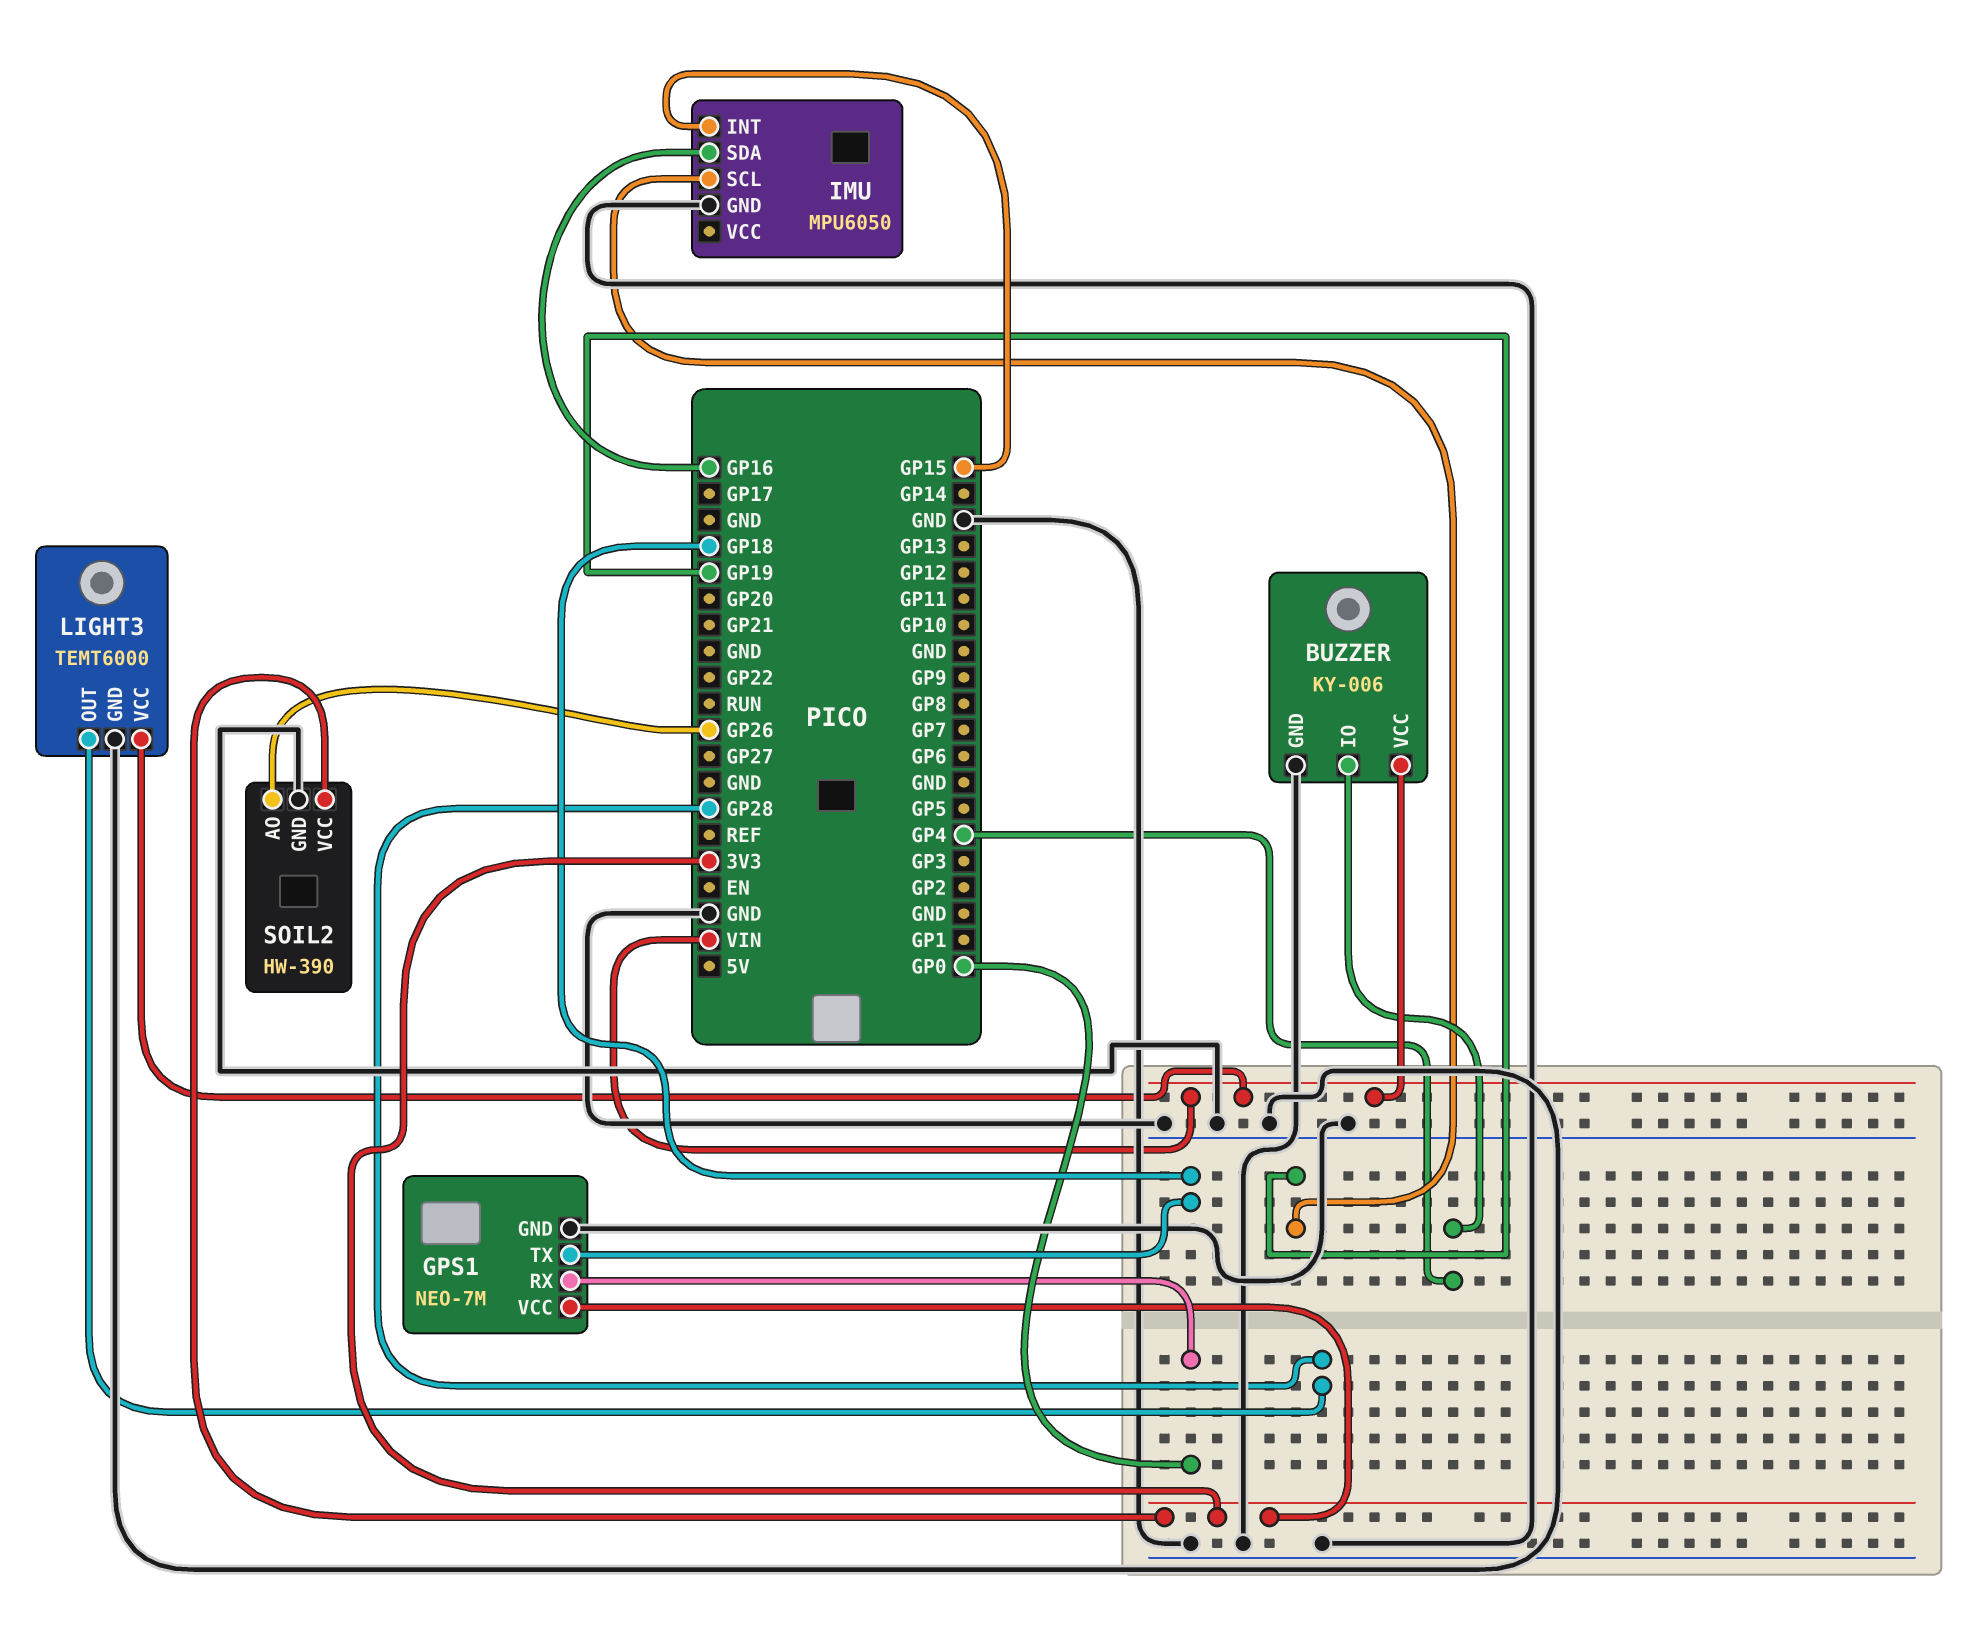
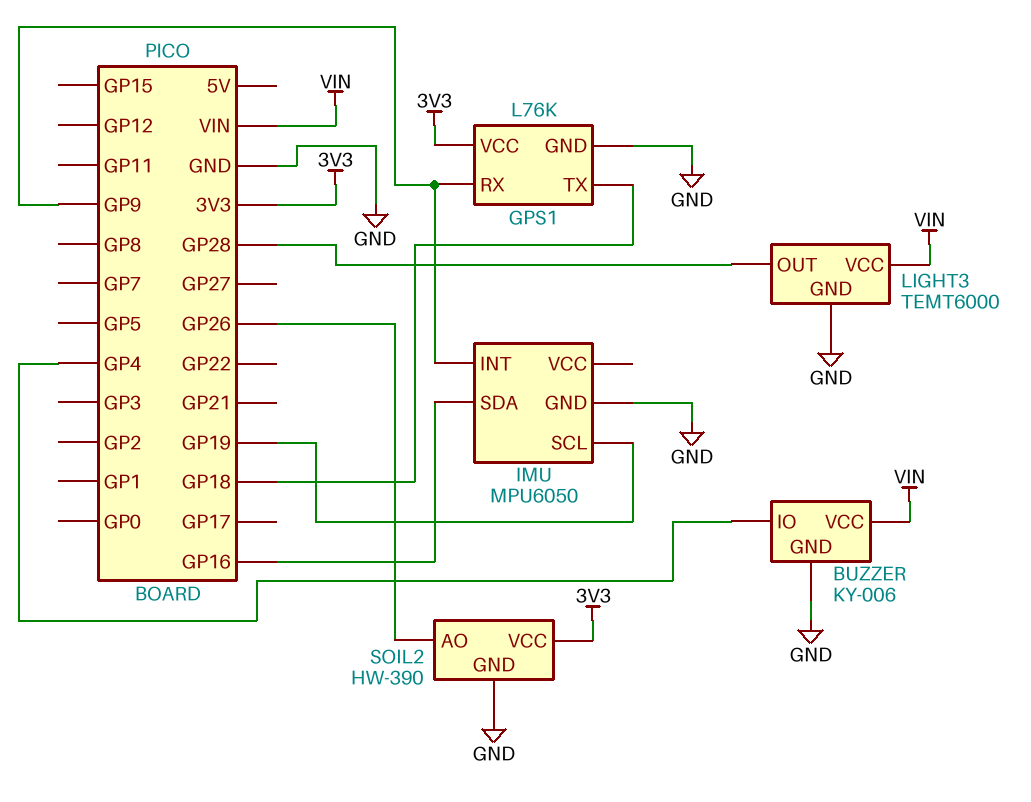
GPS1: NEO-7M -> L76K
GPS1 pin RX: GP0 -> GP9
IMU pin INT: GP15 -> GP9

